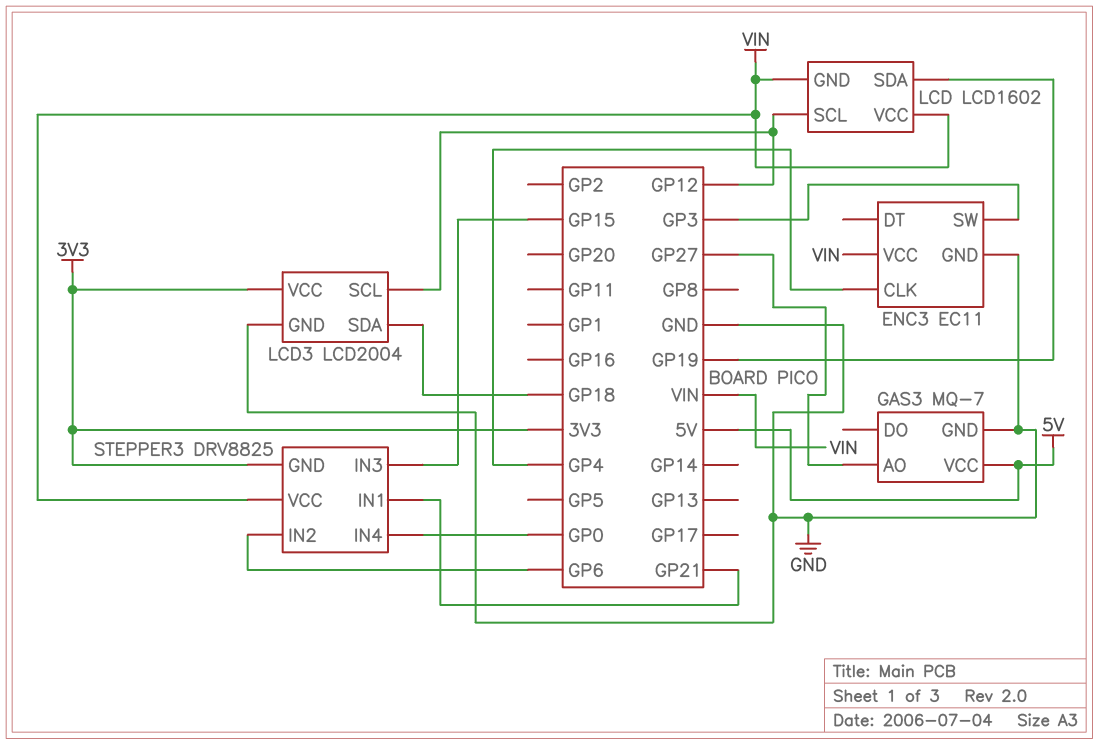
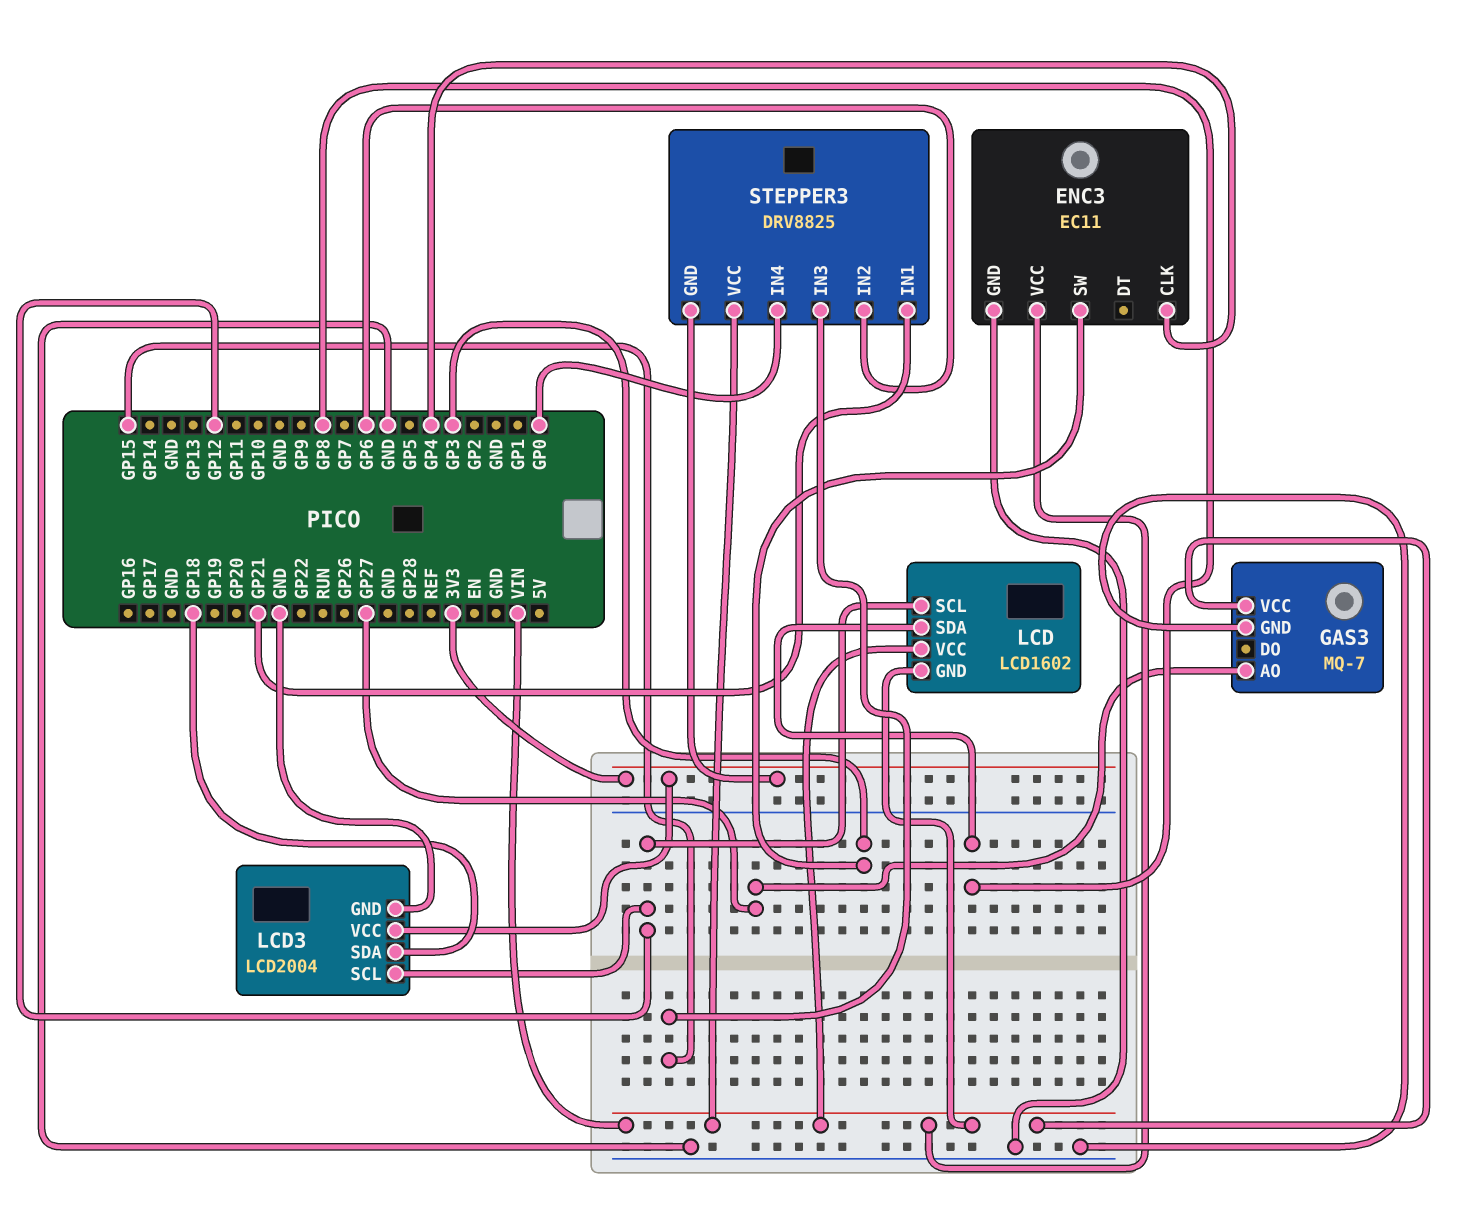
GAS3 pin VCC: 5V -> VIN
LCD pin SDA: GP19 -> GP8

